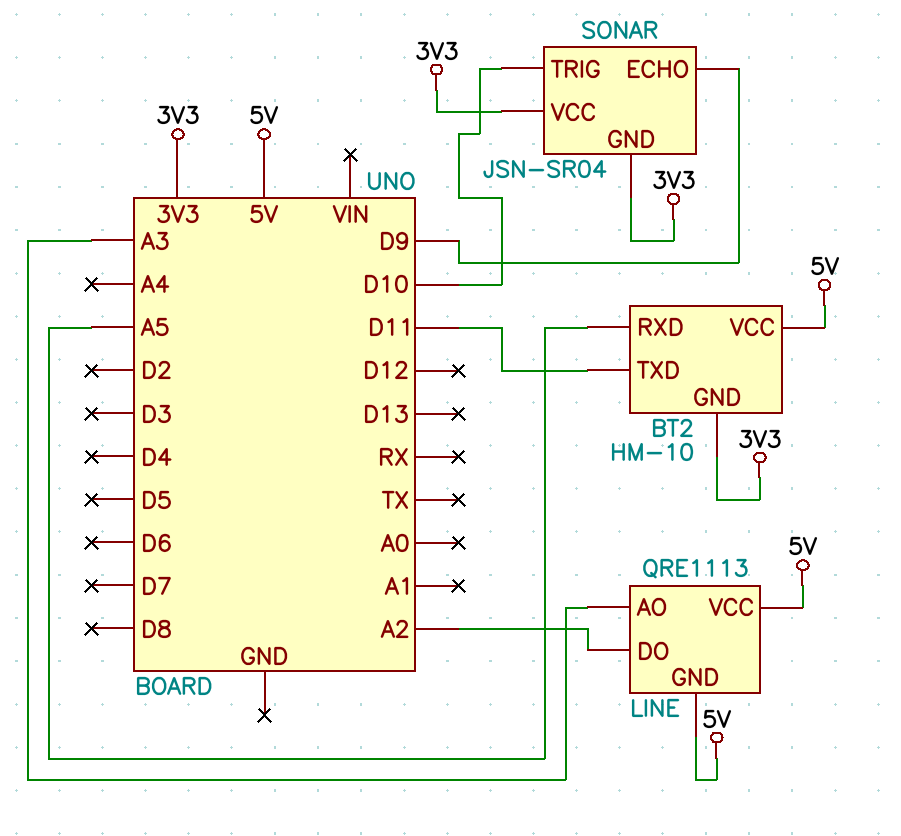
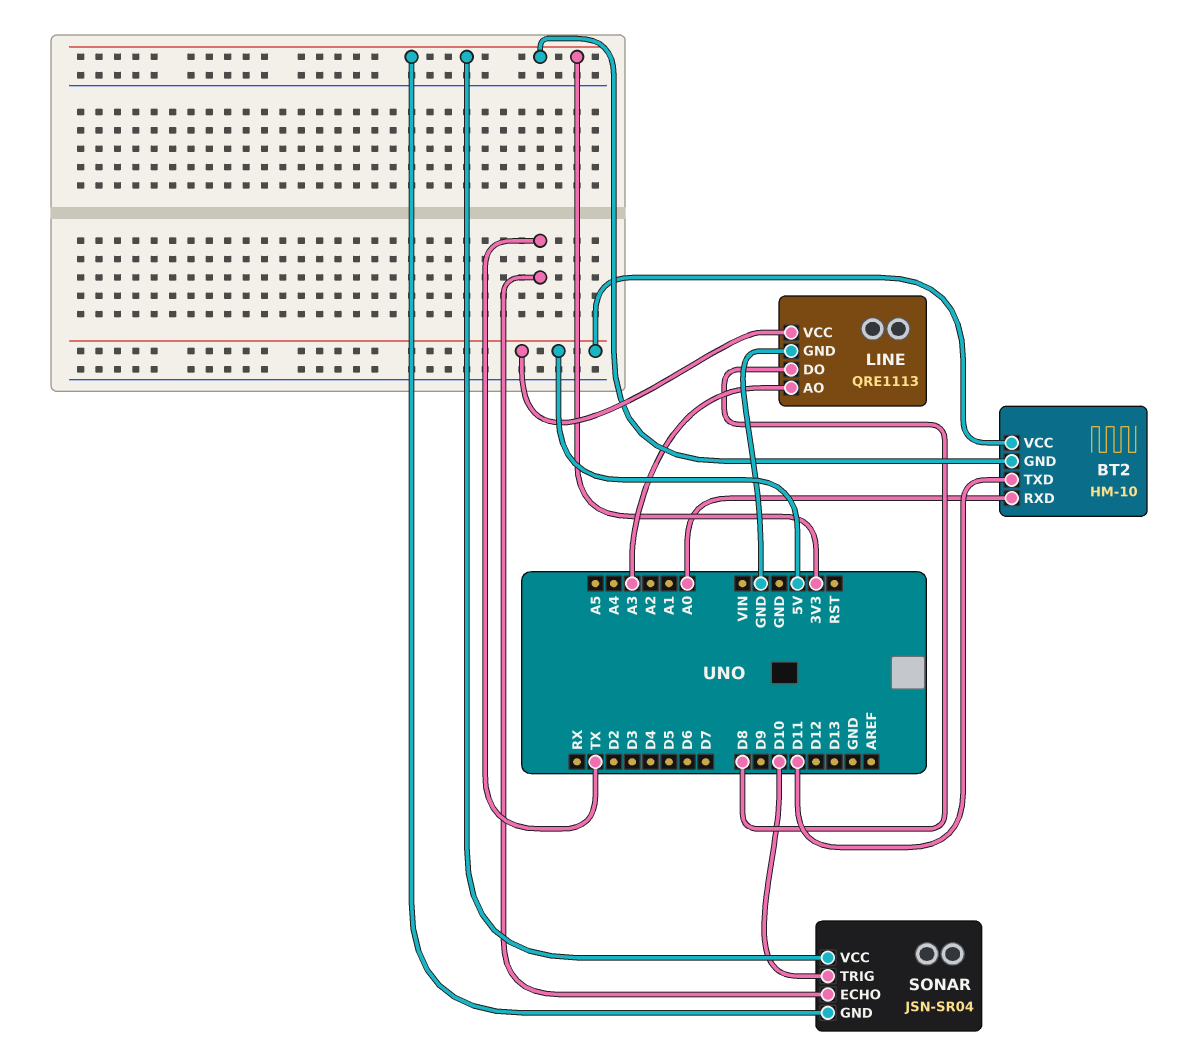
BT2 pin RXD: A5 -> A0
LINE pin DO: A2 -> D8
LINE pin GND: 5V -> GND
SONAR pin ECHO: D9 -> TX

